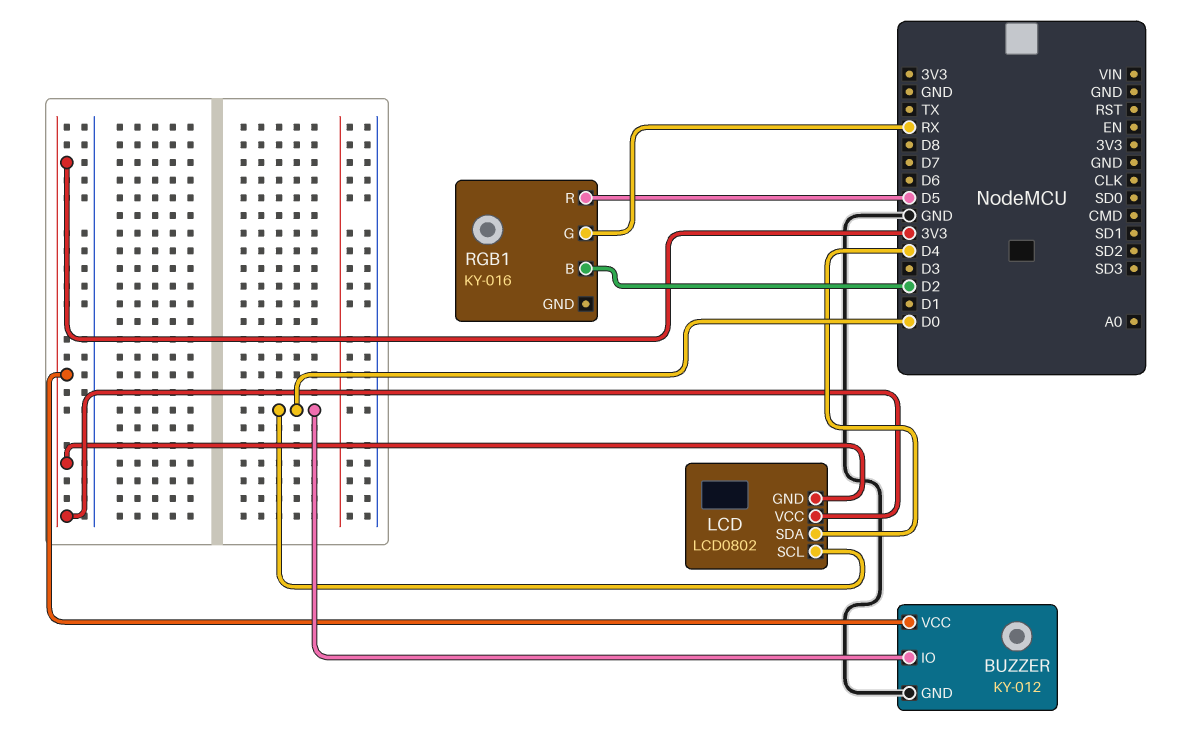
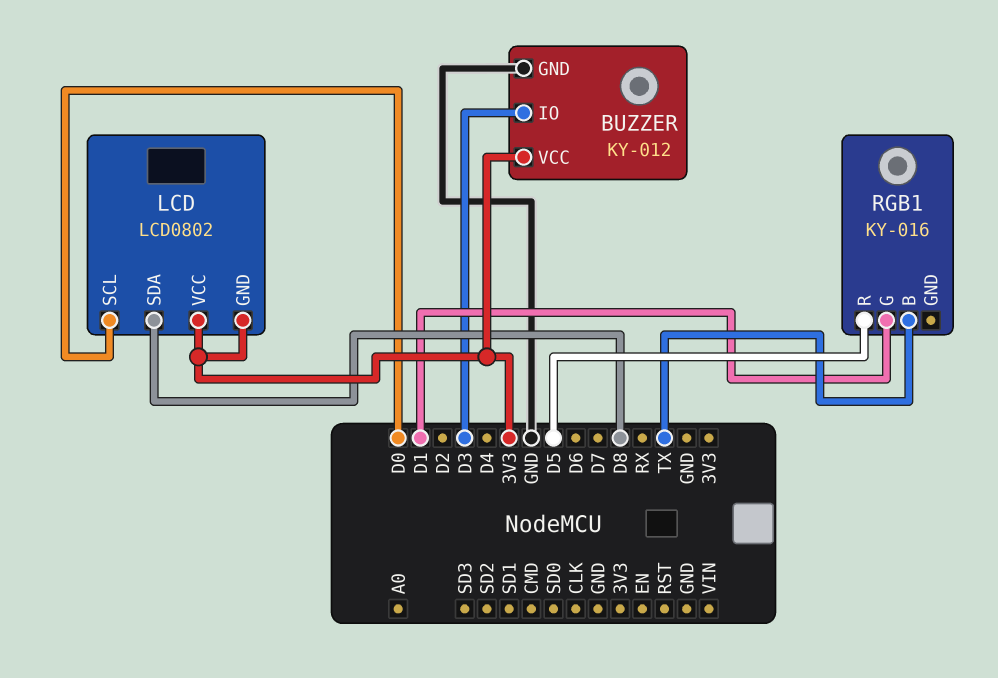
BUZZER pin IO: D0 -> D3
LCD pin SDA: D4 -> D8
RGB1 pin B: D2 -> TX
RGB1 pin G: RX -> D1

